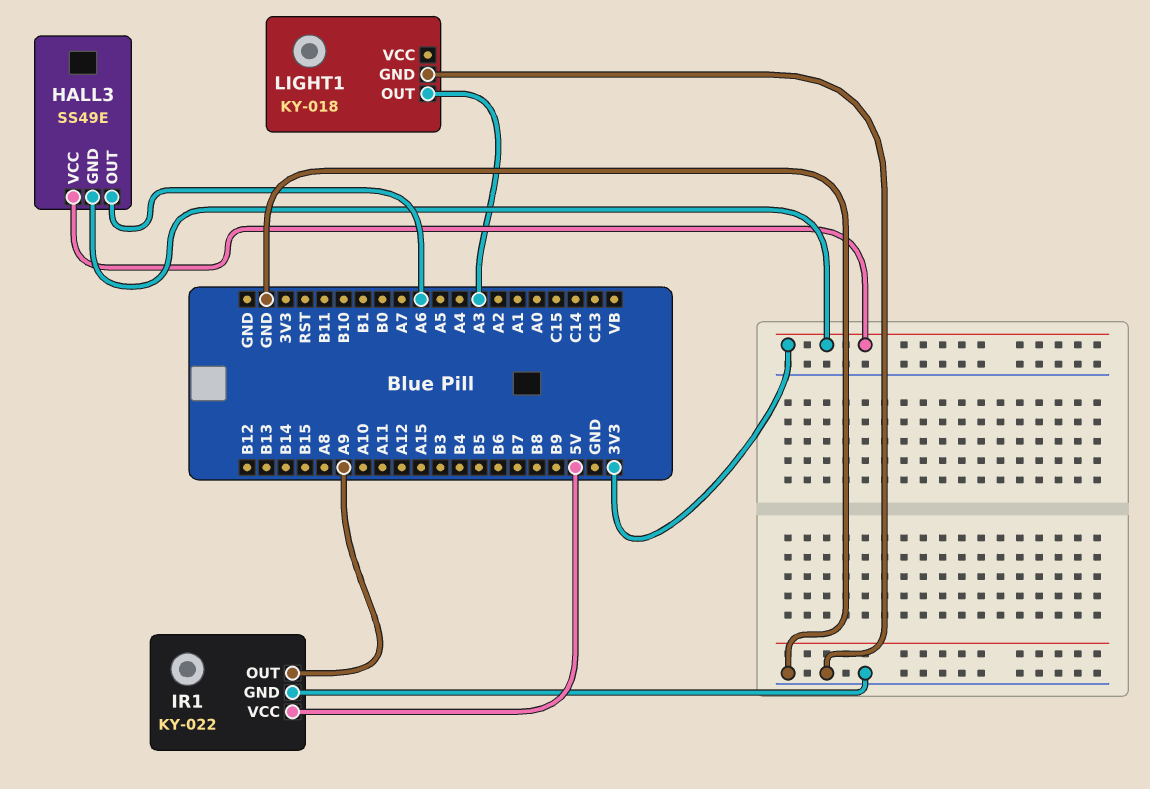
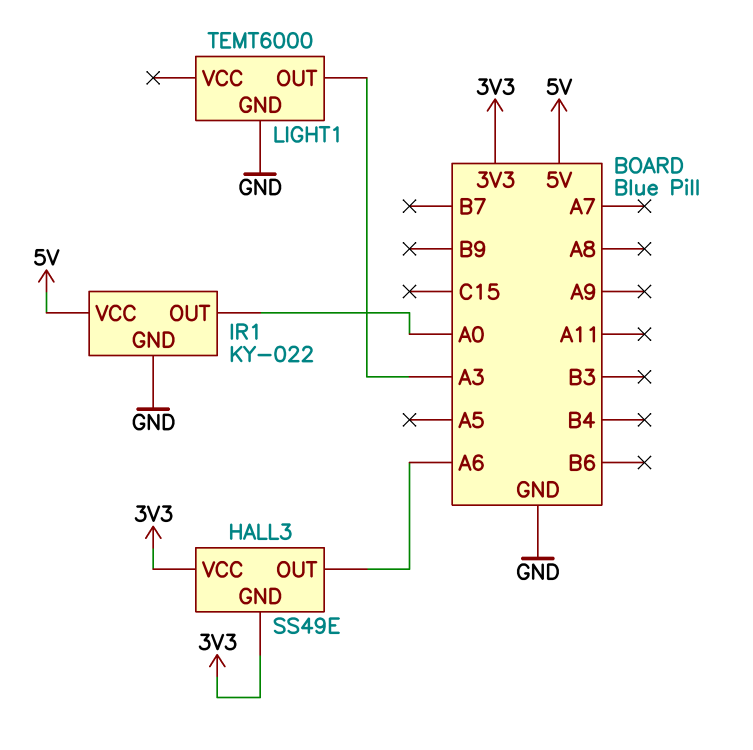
IR1 pin OUT: A9 -> A0
LIGHT1: KY-018 -> TEMT6000

